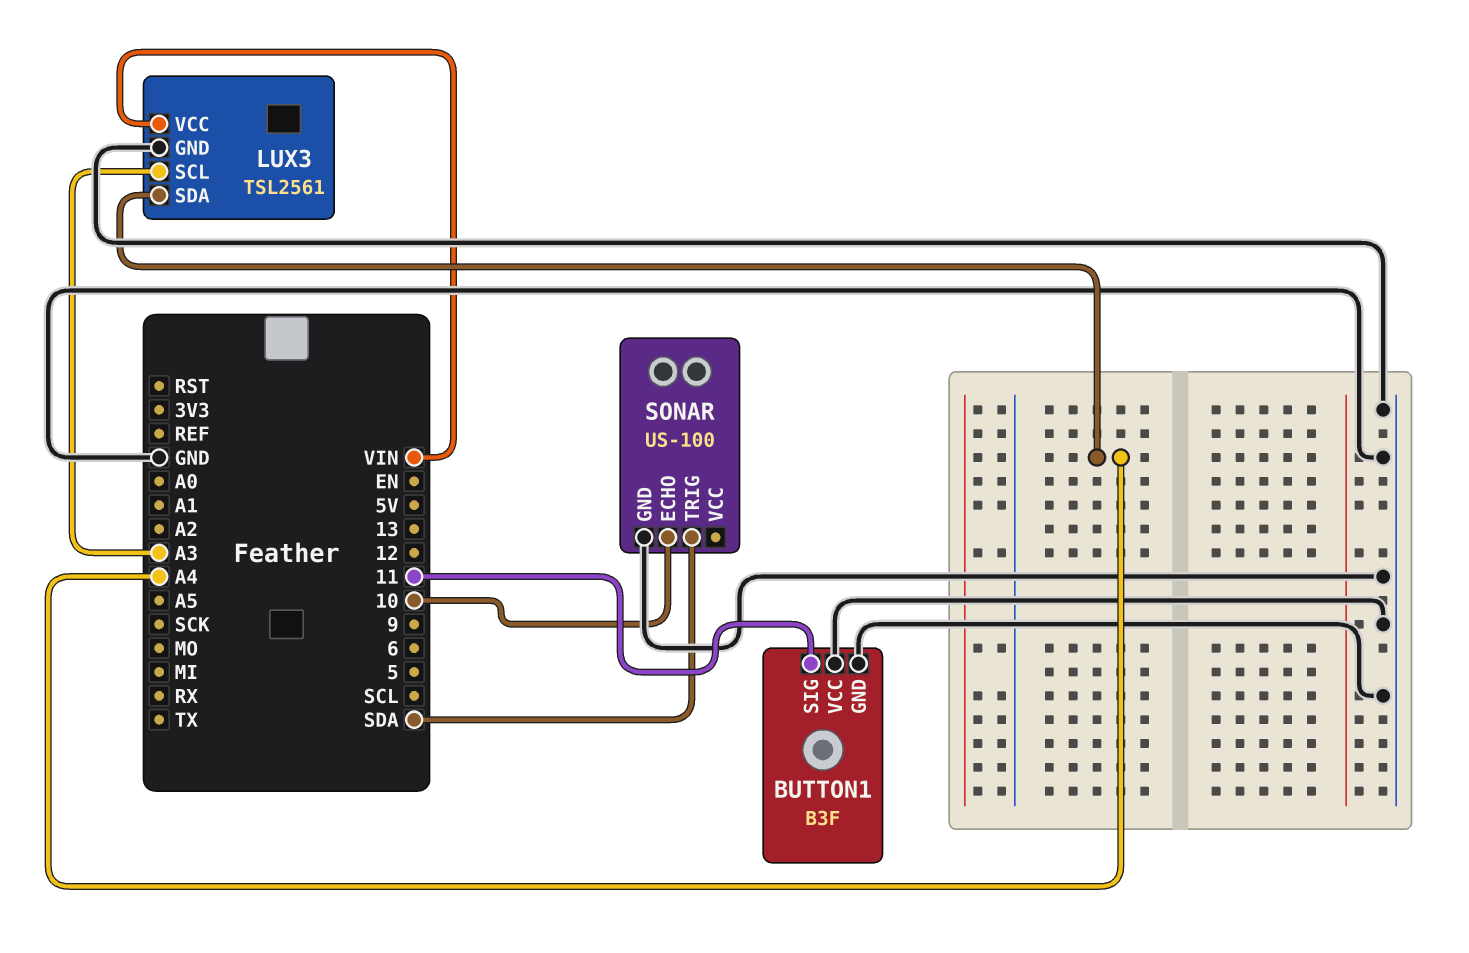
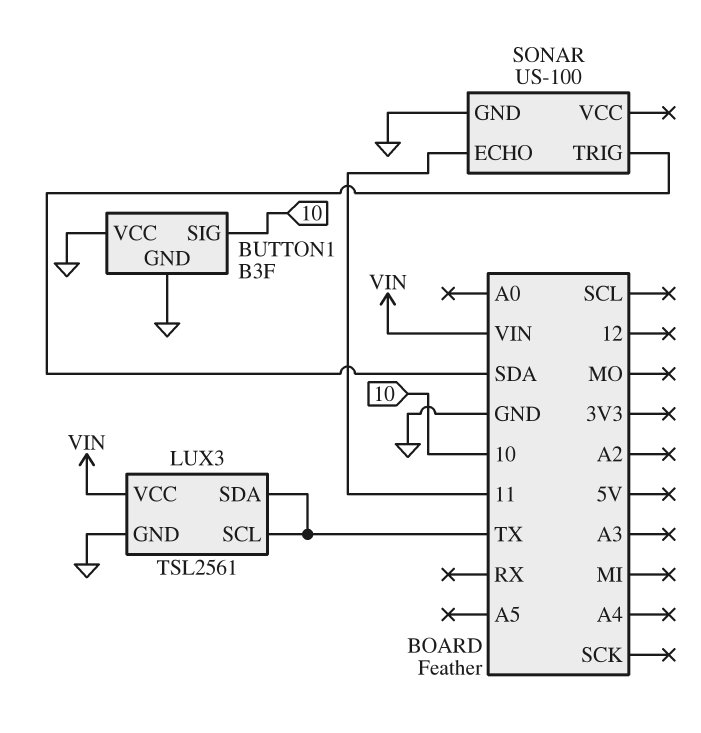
BUTTON1 pin SIG: 11 -> 10
LUX3 pin SCL: A3 -> TX
LUX3 pin SDA: A4 -> TX
SONAR pin ECHO: 10 -> 11

